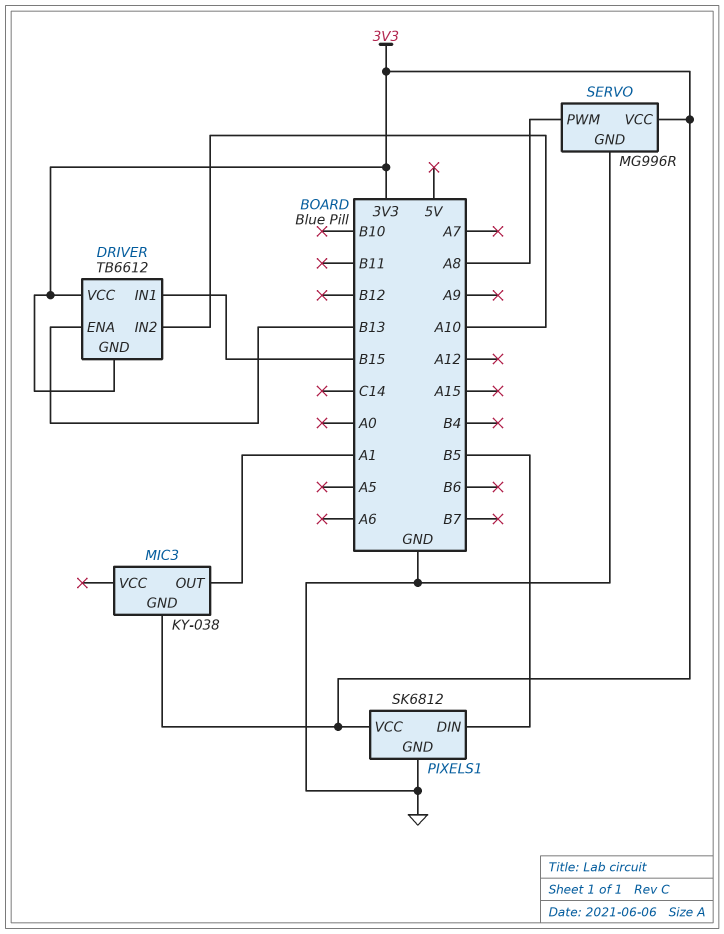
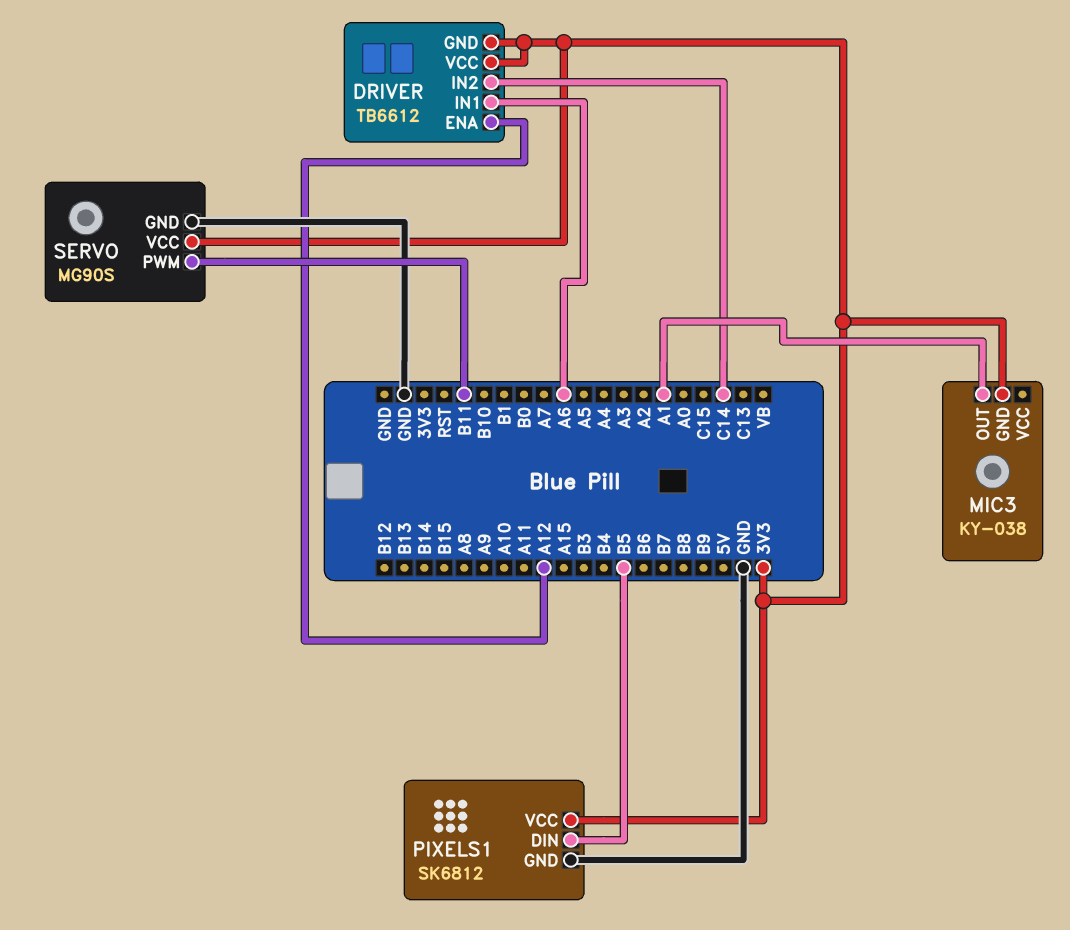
DRIVER pin ENA: B13 -> A12
DRIVER pin IN1: B15 -> A6
DRIVER pin IN2: A10 -> C14
SERVO: MG996R -> MG90S
SERVO pin PWM: A8 -> B11

